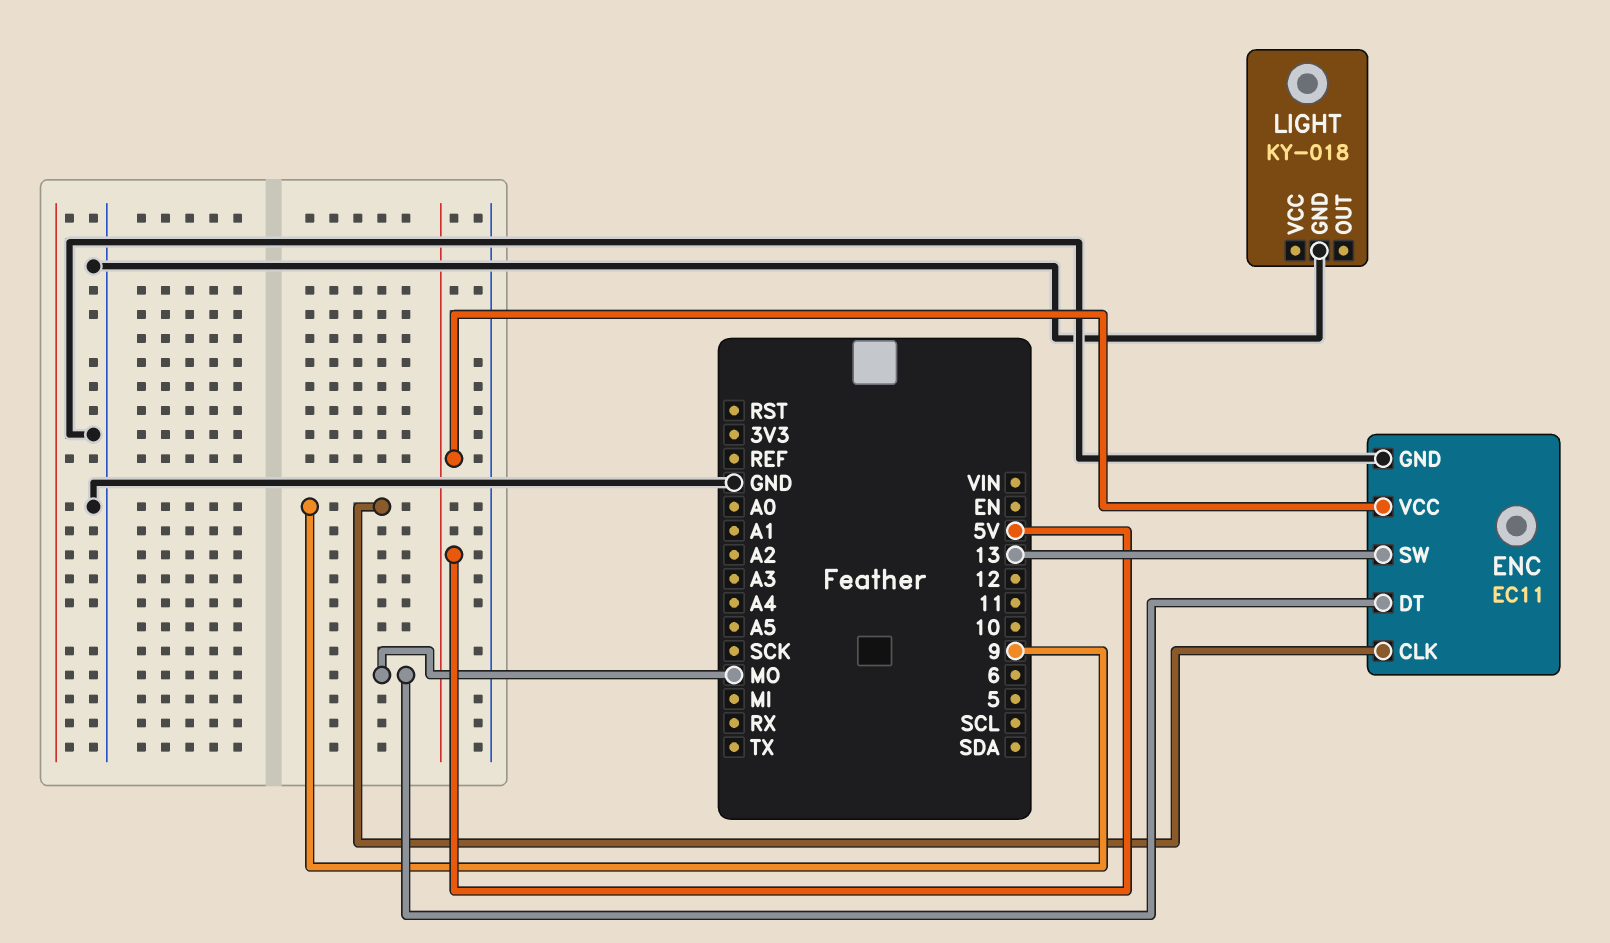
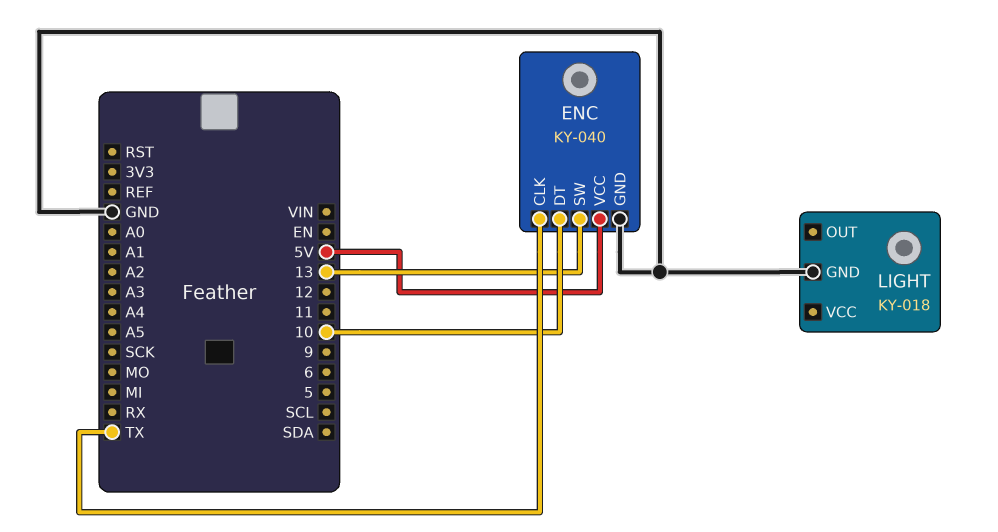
ENC: EC11 -> KY-040
ENC pin CLK: 9 -> TX
ENC pin DT: MO -> 10

